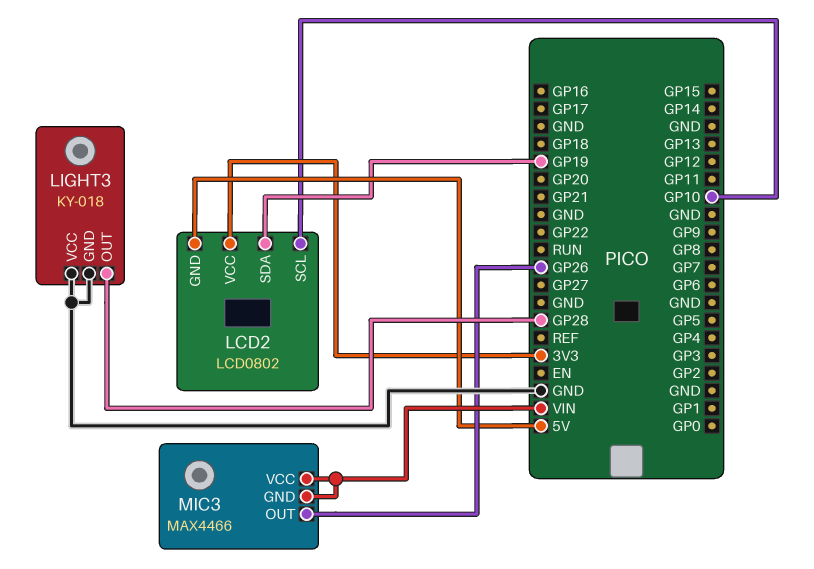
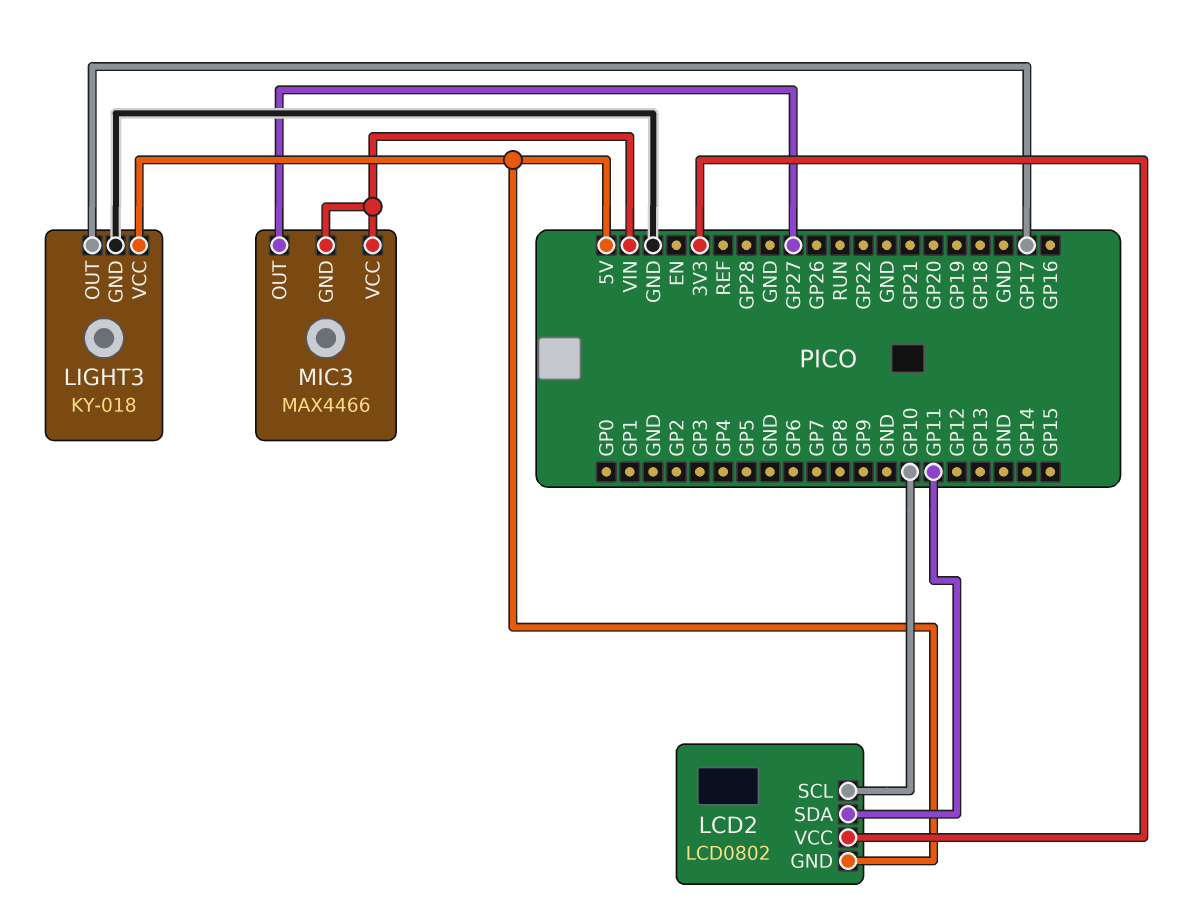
LCD2 pin SDA: GP19 -> GP11
LIGHT3 pin OUT: GP28 -> GP17
LIGHT3 pin VCC: GND -> 5V
MIC3 pin OUT: GP26 -> GP27

